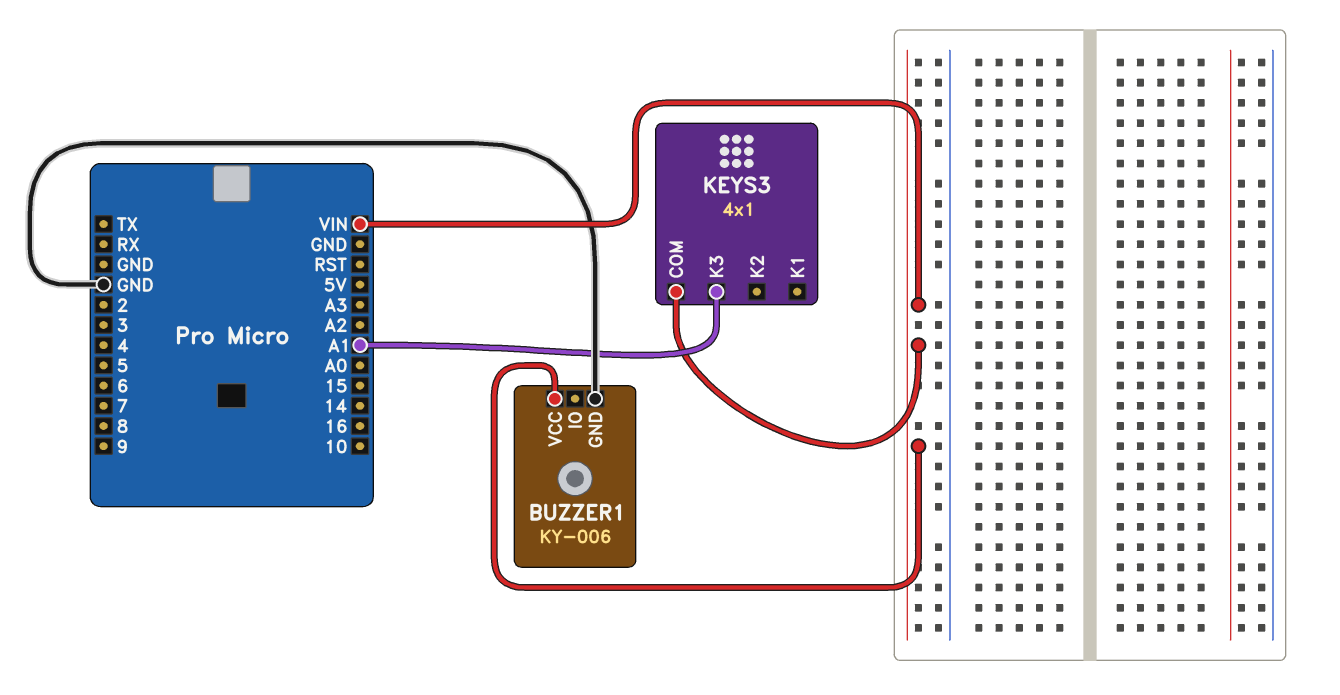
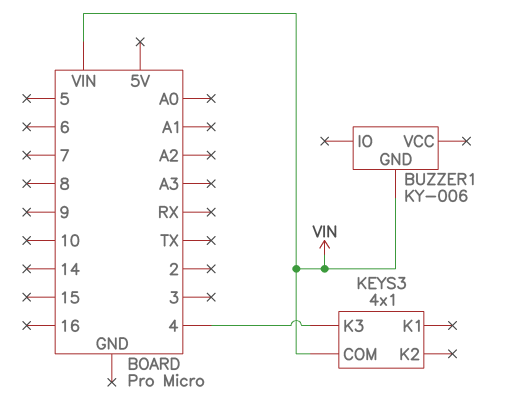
BUZZER1 pin GND: GND -> VIN
BUZZER1 pin VCC: VIN -> none
KEYS3 pin K3: A1 -> 4

